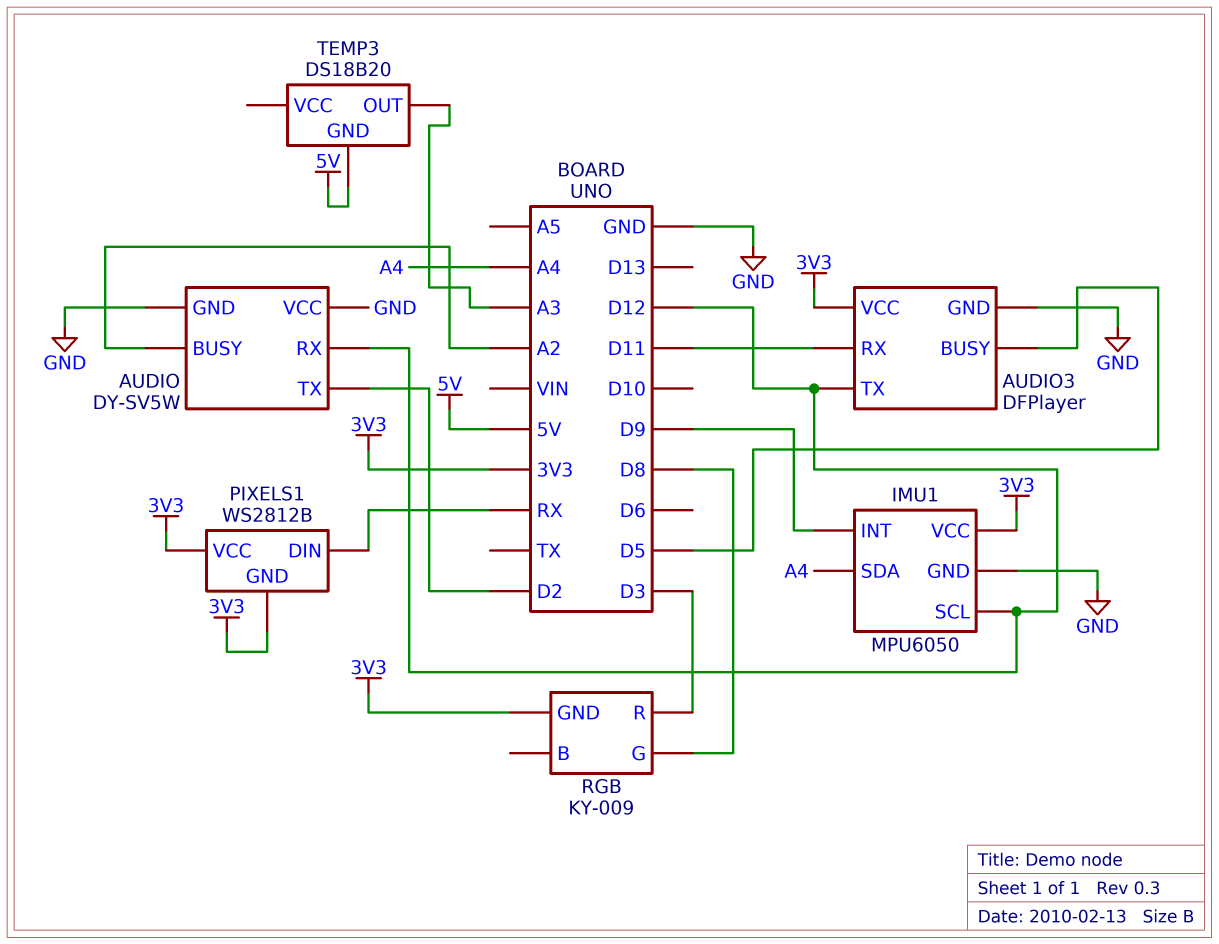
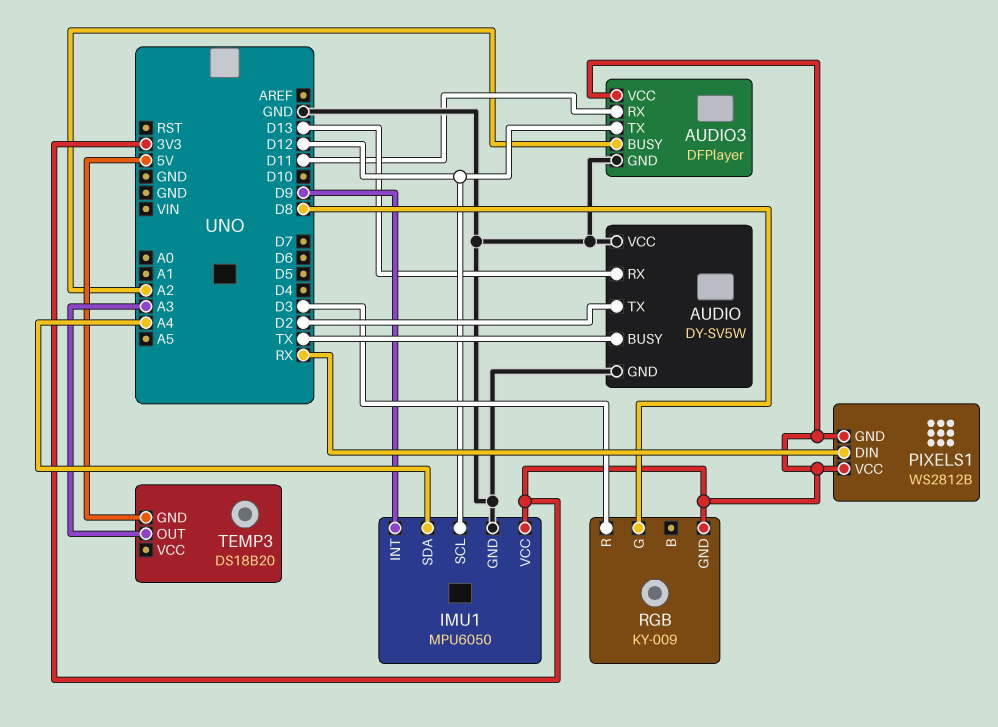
AUDIO pin BUSY: A2 -> TX
AUDIO pin RX: D12 -> D13
AUDIO3 pin BUSY: D5 -> A2

